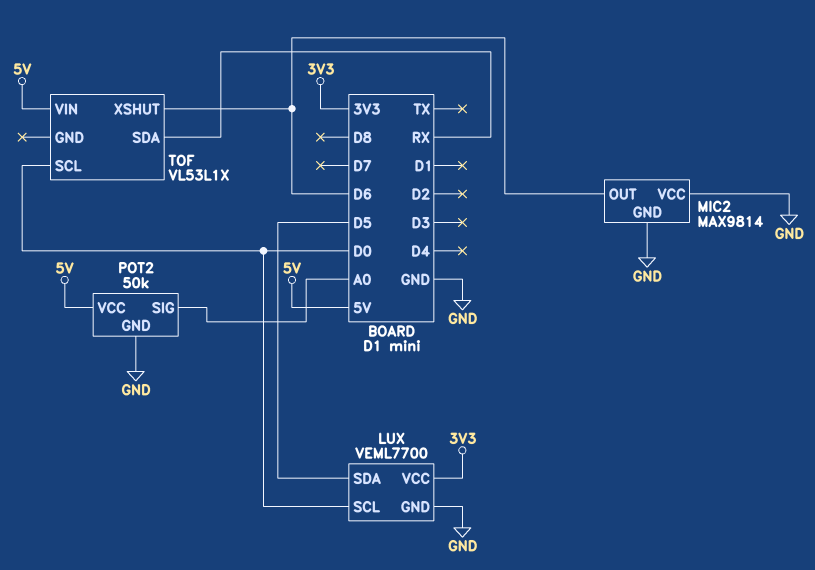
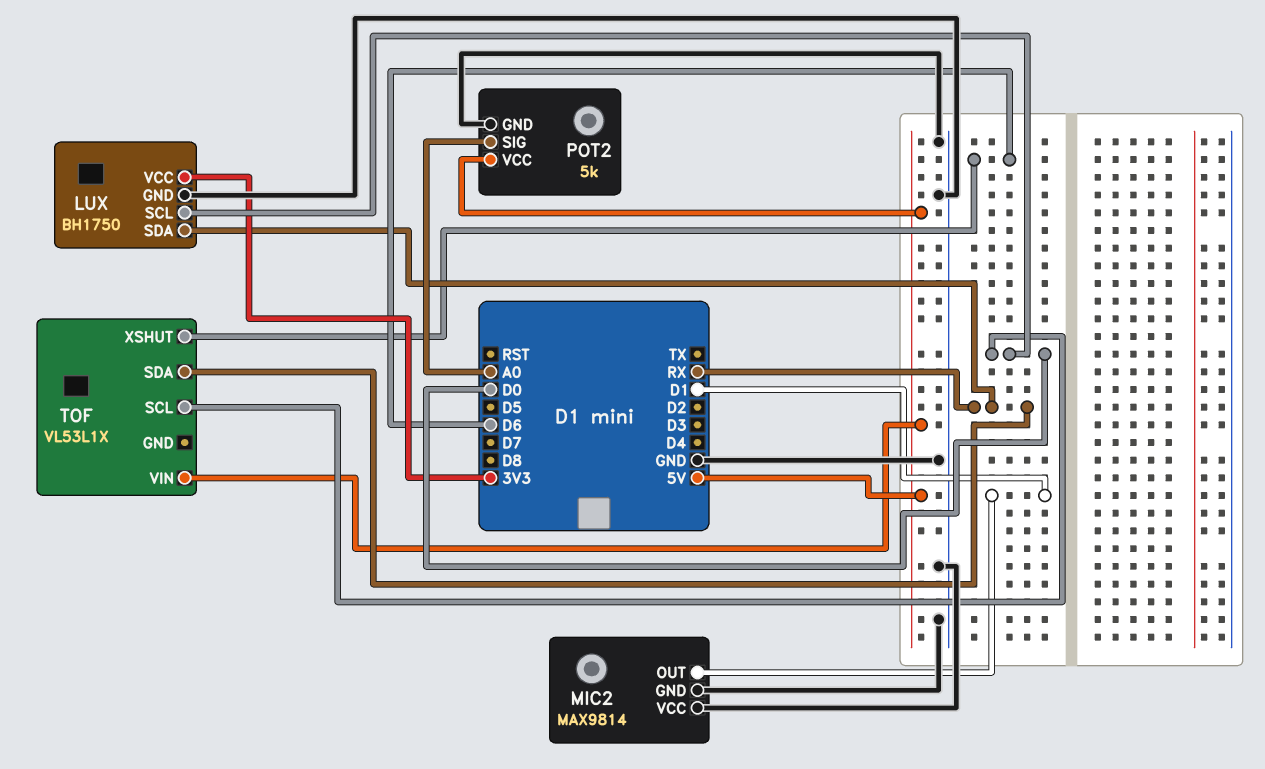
LUX: VEML7700 -> BH1750
LUX pin SDA: D5 -> RX
MIC2 pin OUT: D6 -> D1
POT2: 50k -> 5k

